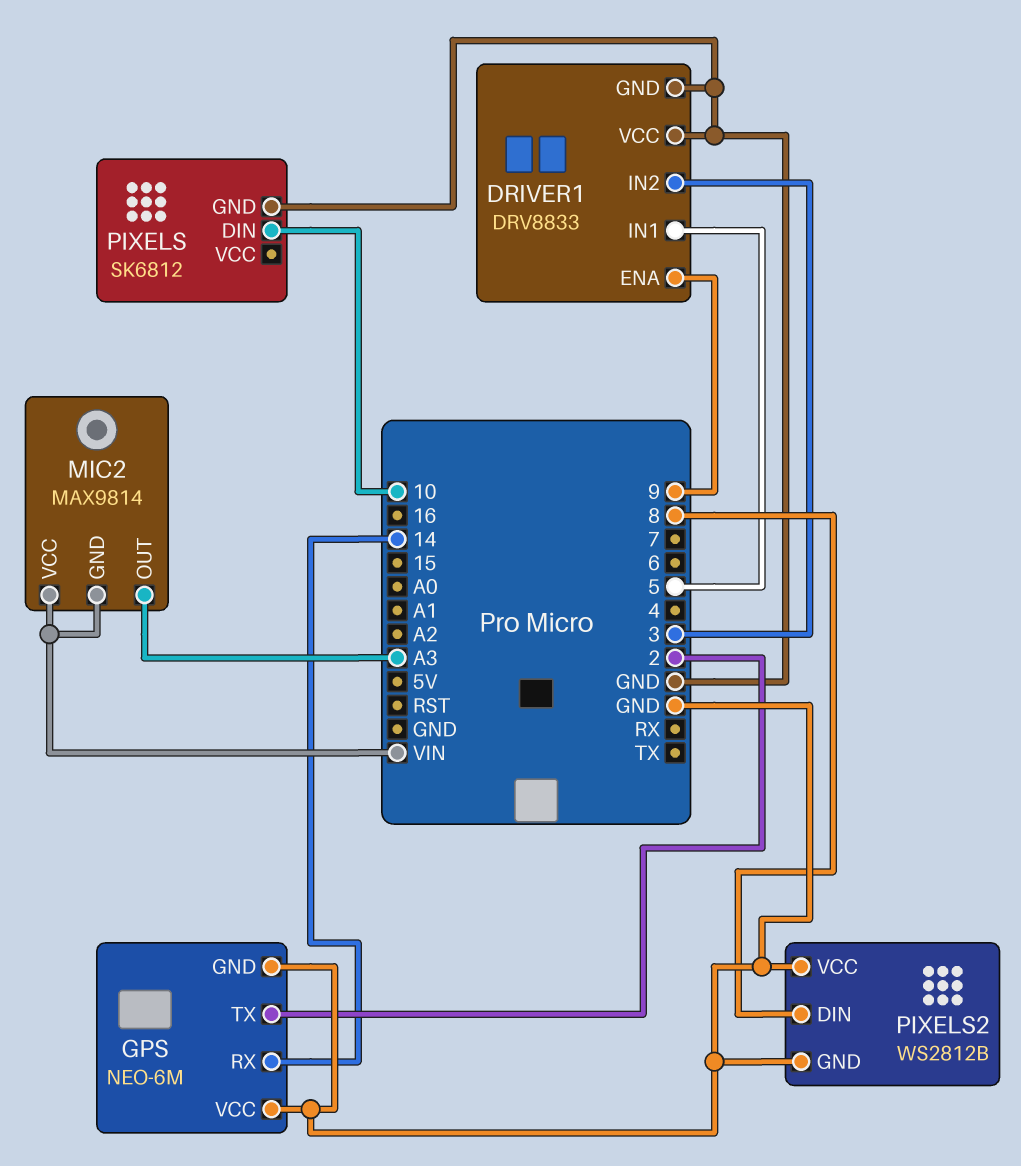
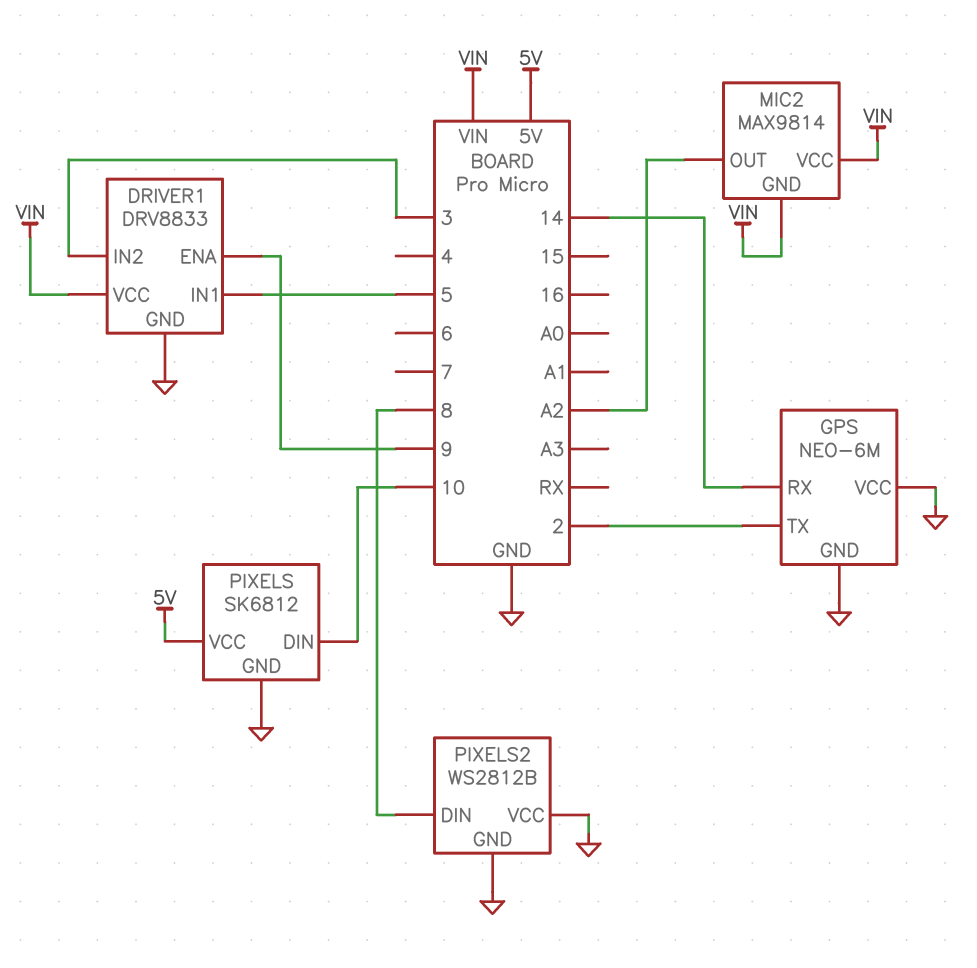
DRIVER1 pin VCC: GND -> VIN
MIC2 pin OUT: A3 -> A2
PIXELS pin VCC: none -> 5V

